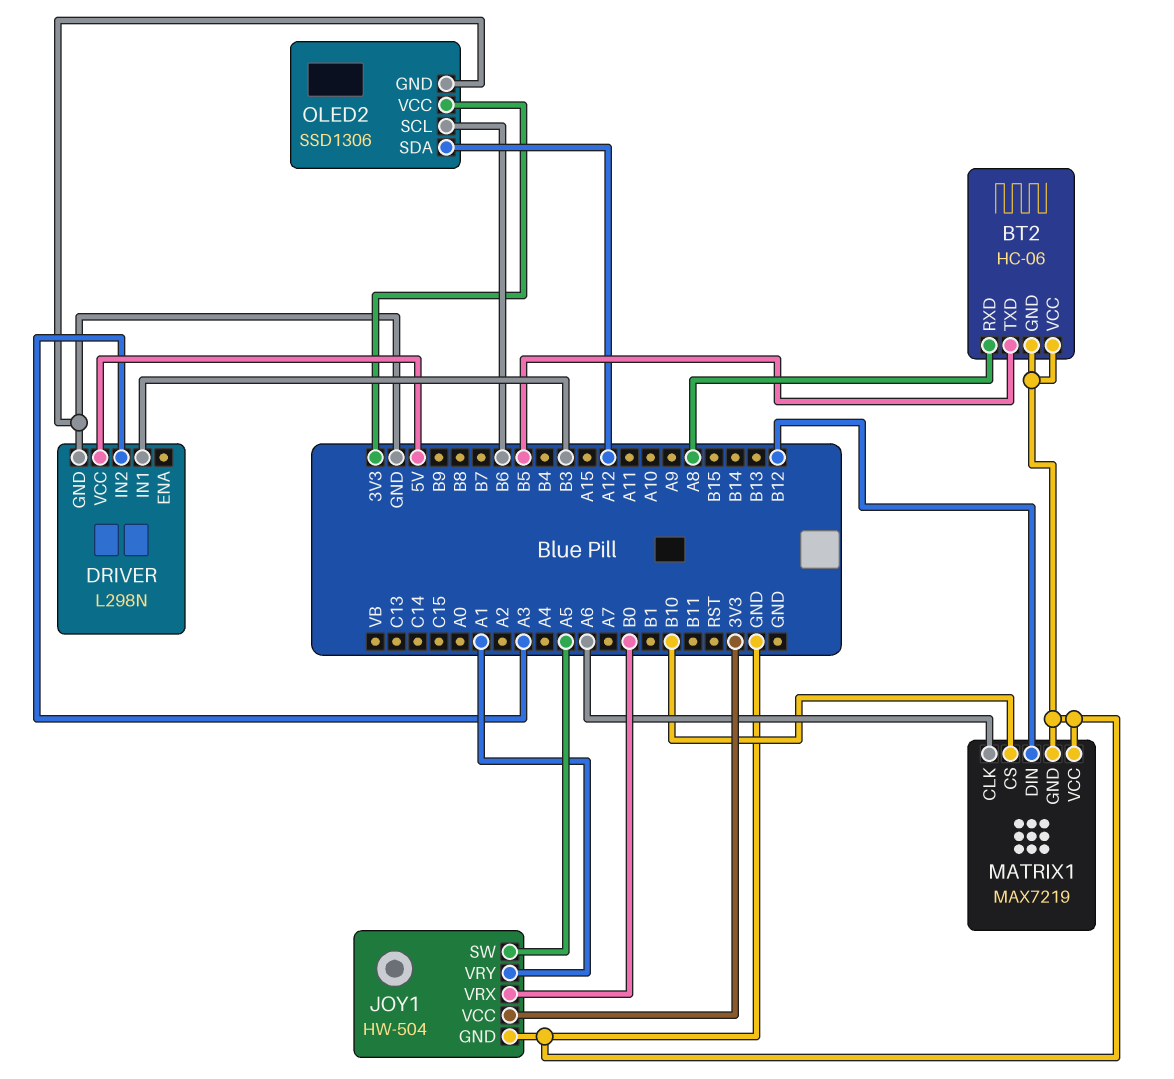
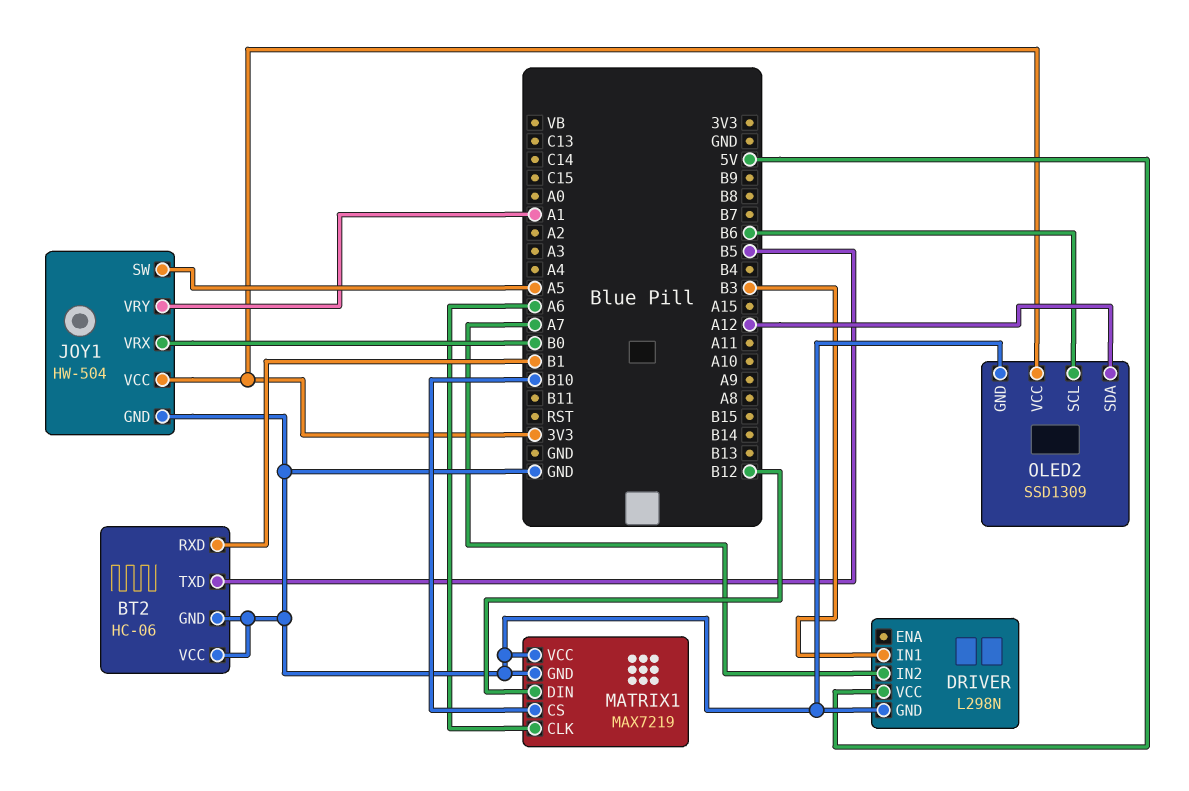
BT2 pin RXD: A8 -> B1
DRIVER pin IN2: A3 -> A7
OLED2: SSD1306 -> SSD1309

